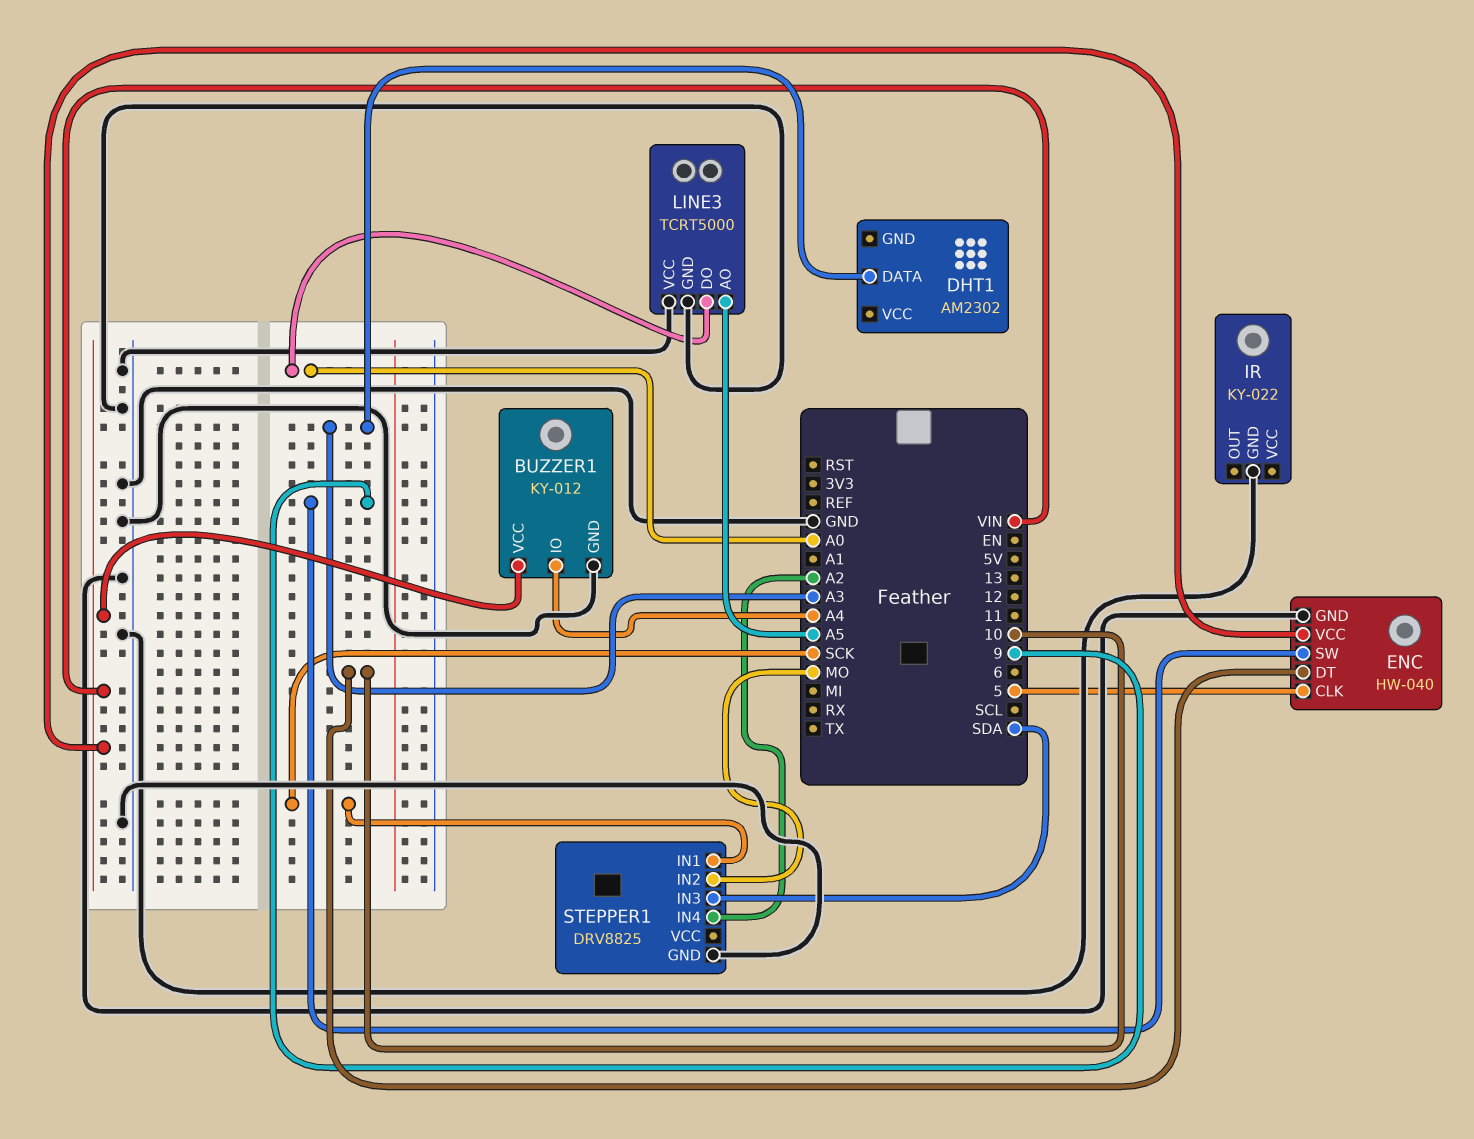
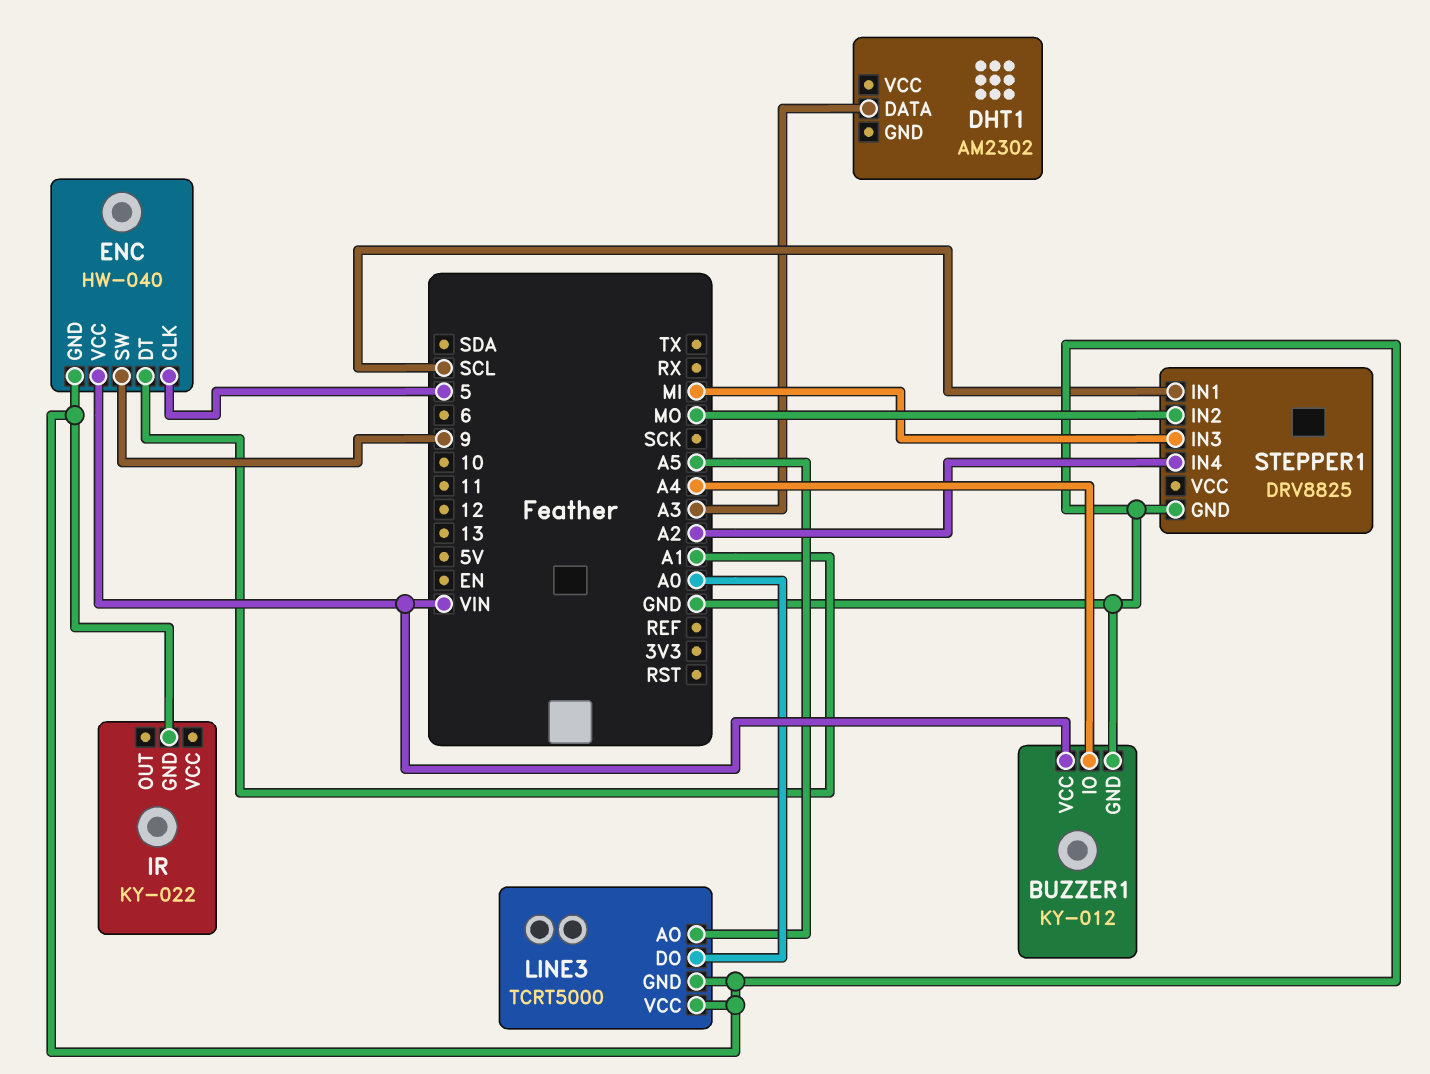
ENC pin DT: 10 -> A1
STEPPER1 pin IN1: SCK -> SCL
STEPPER1 pin IN3: SDA -> MI

